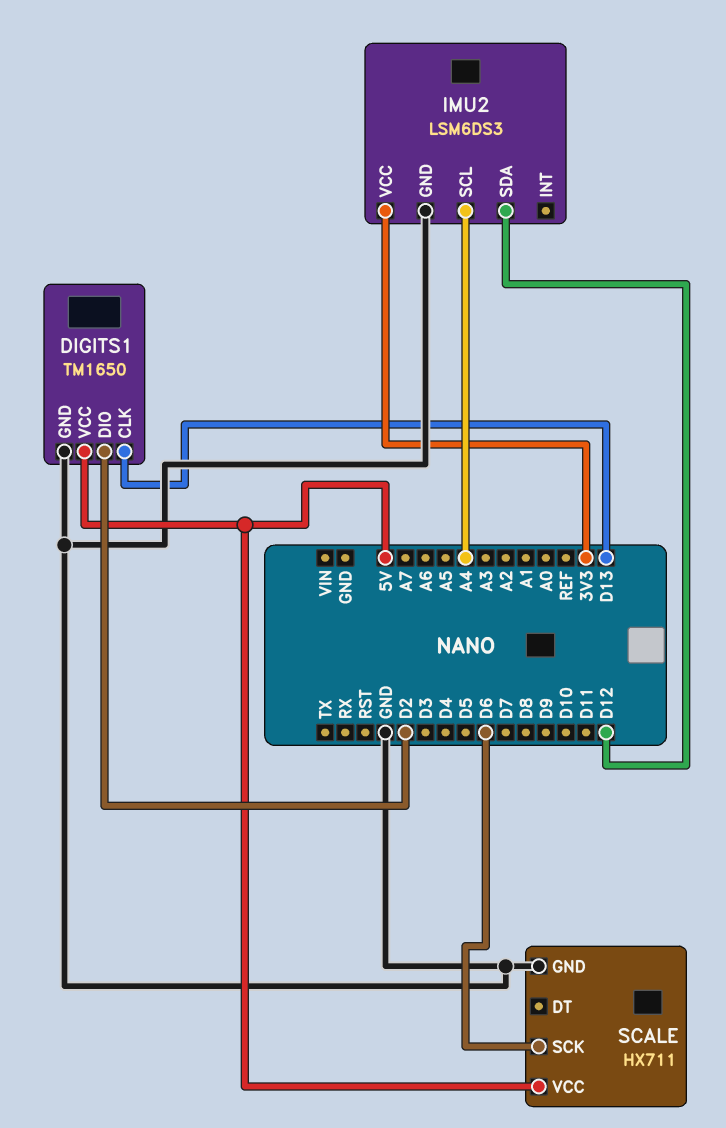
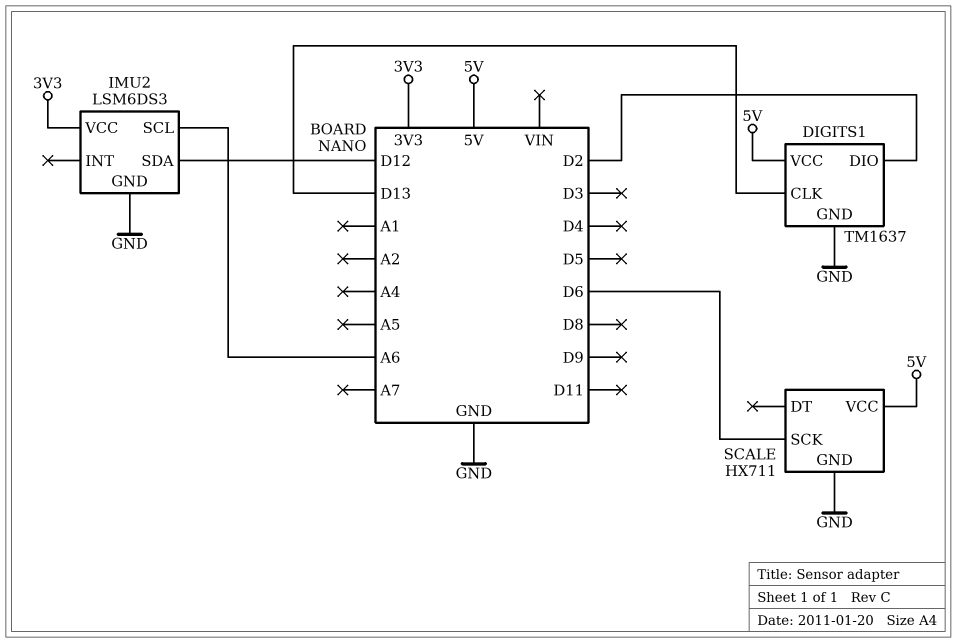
DIGITS1: TM1650 -> TM1637
IMU2 pin SCL: A4 -> A6

